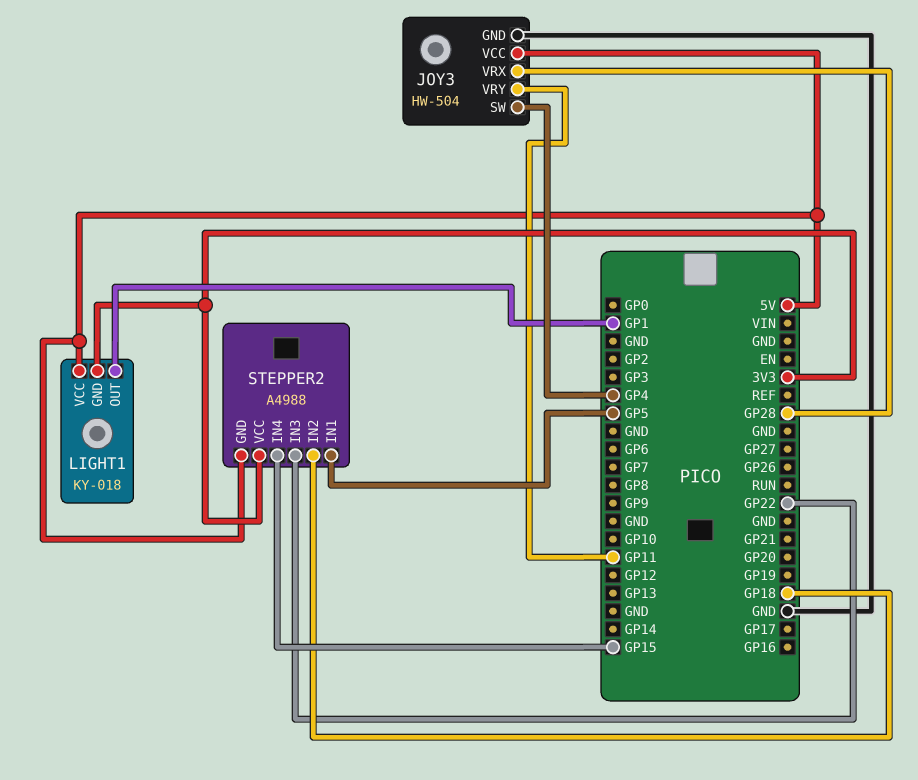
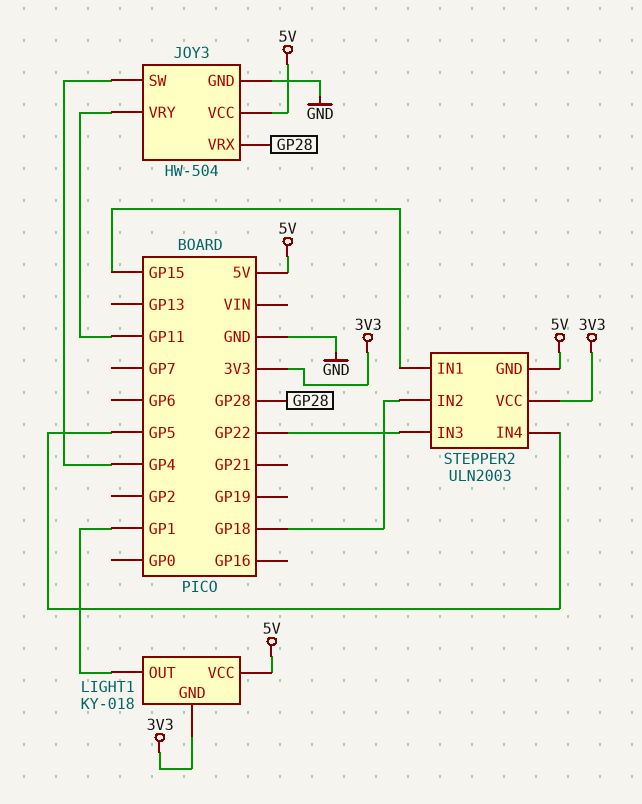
STEPPER2: A4988 -> ULN2003
STEPPER2 pin IN1: GP5 -> GP15
STEPPER2 pin IN4: GP15 -> GP5

